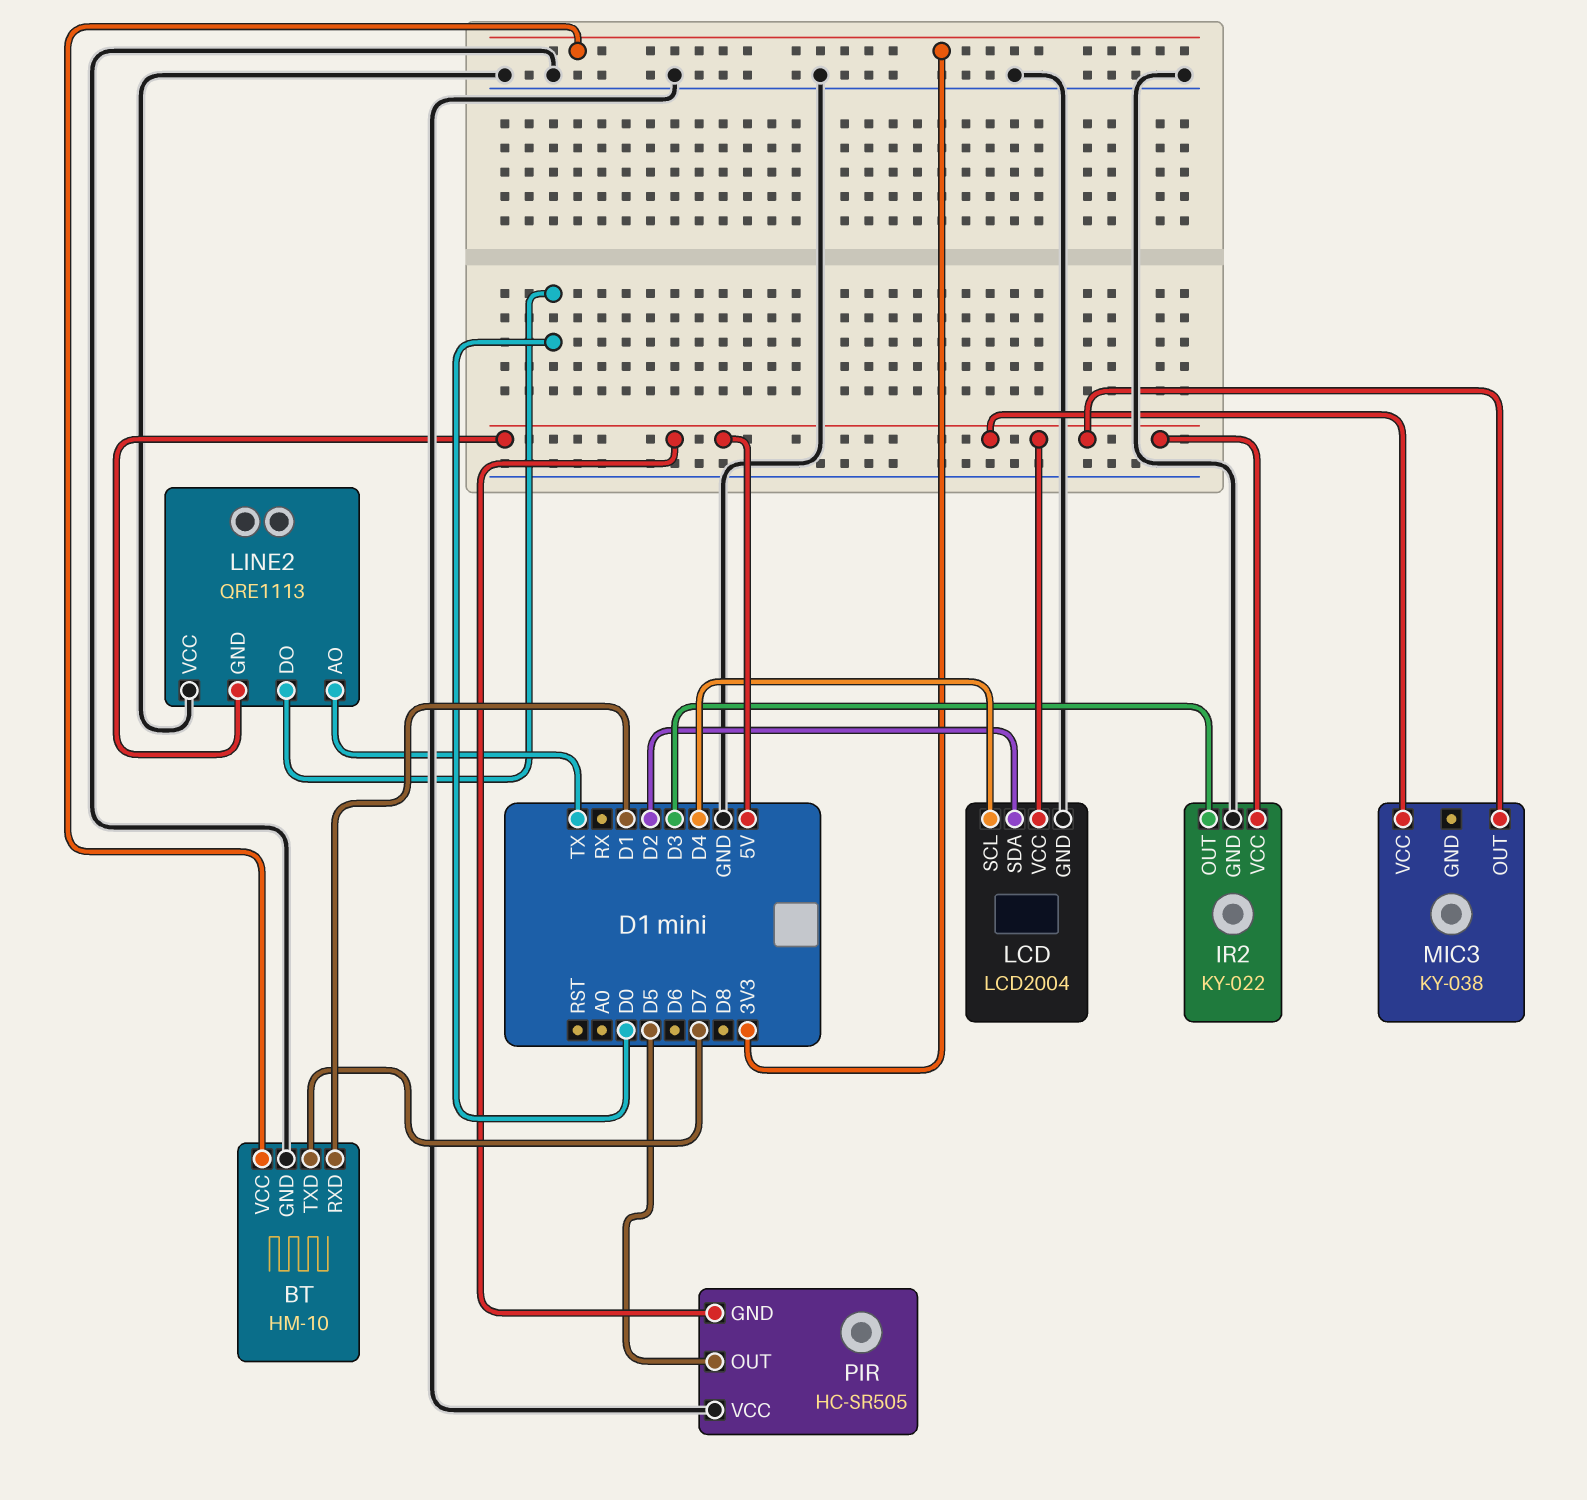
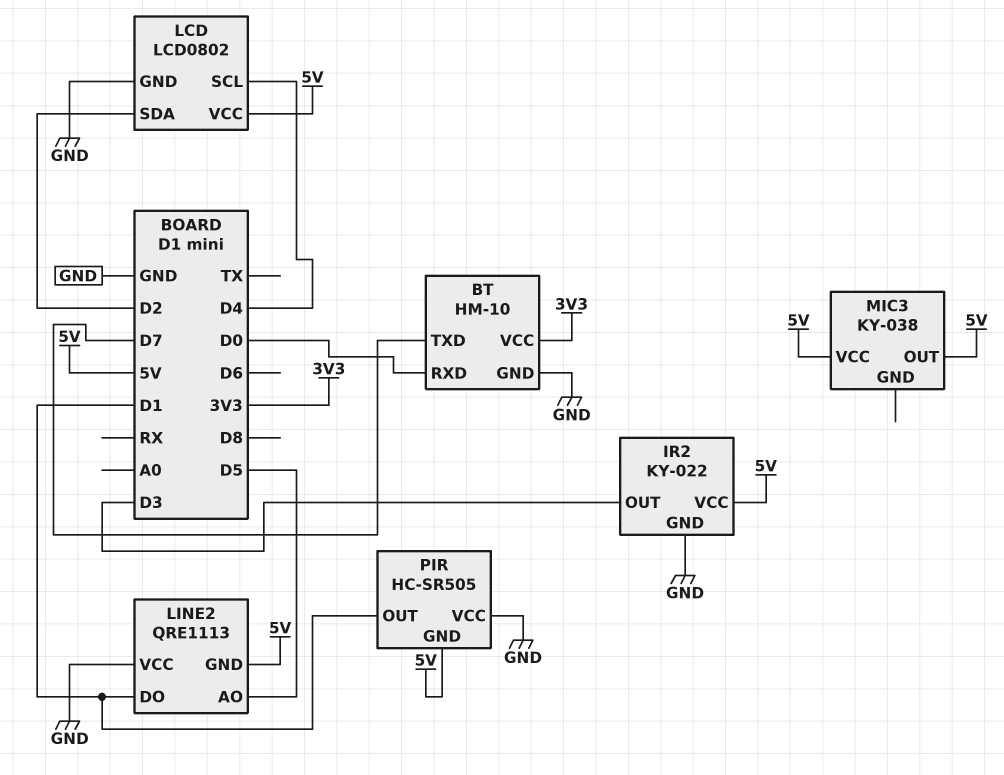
BT pin RXD: D1 -> D0
LCD: LCD2004 -> LCD0802
LINE2 pin AO: TX -> D5
LINE2 pin DO: D0 -> D1
PIR pin OUT: D5 -> D1

